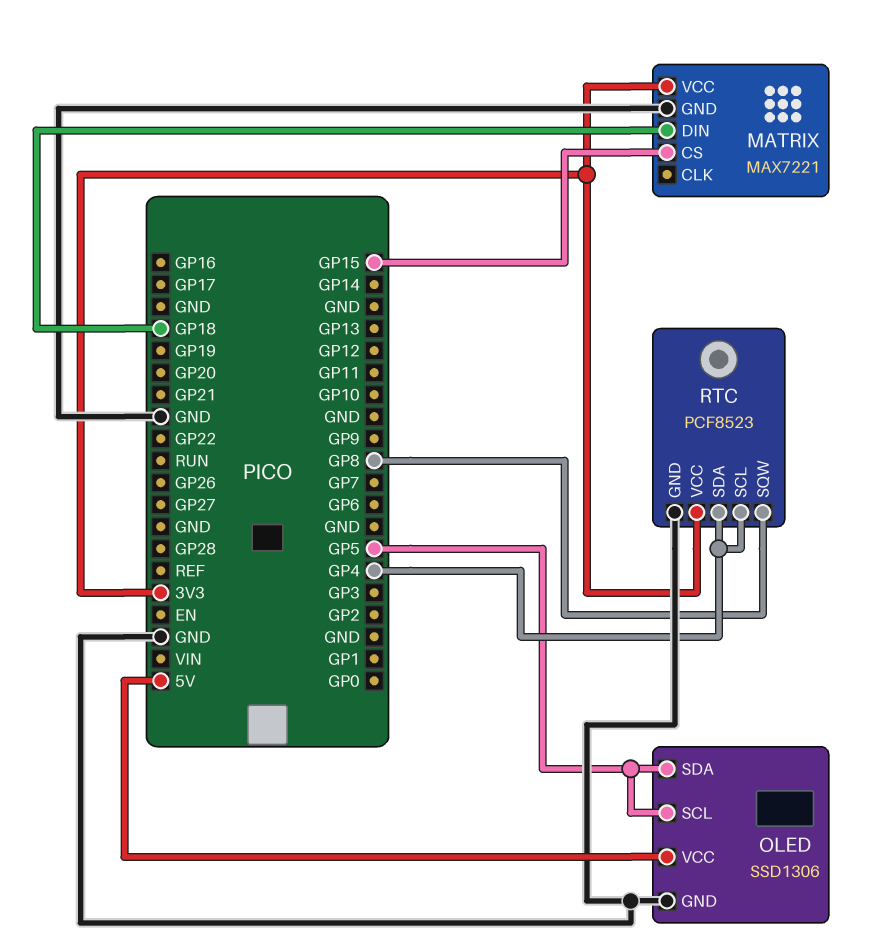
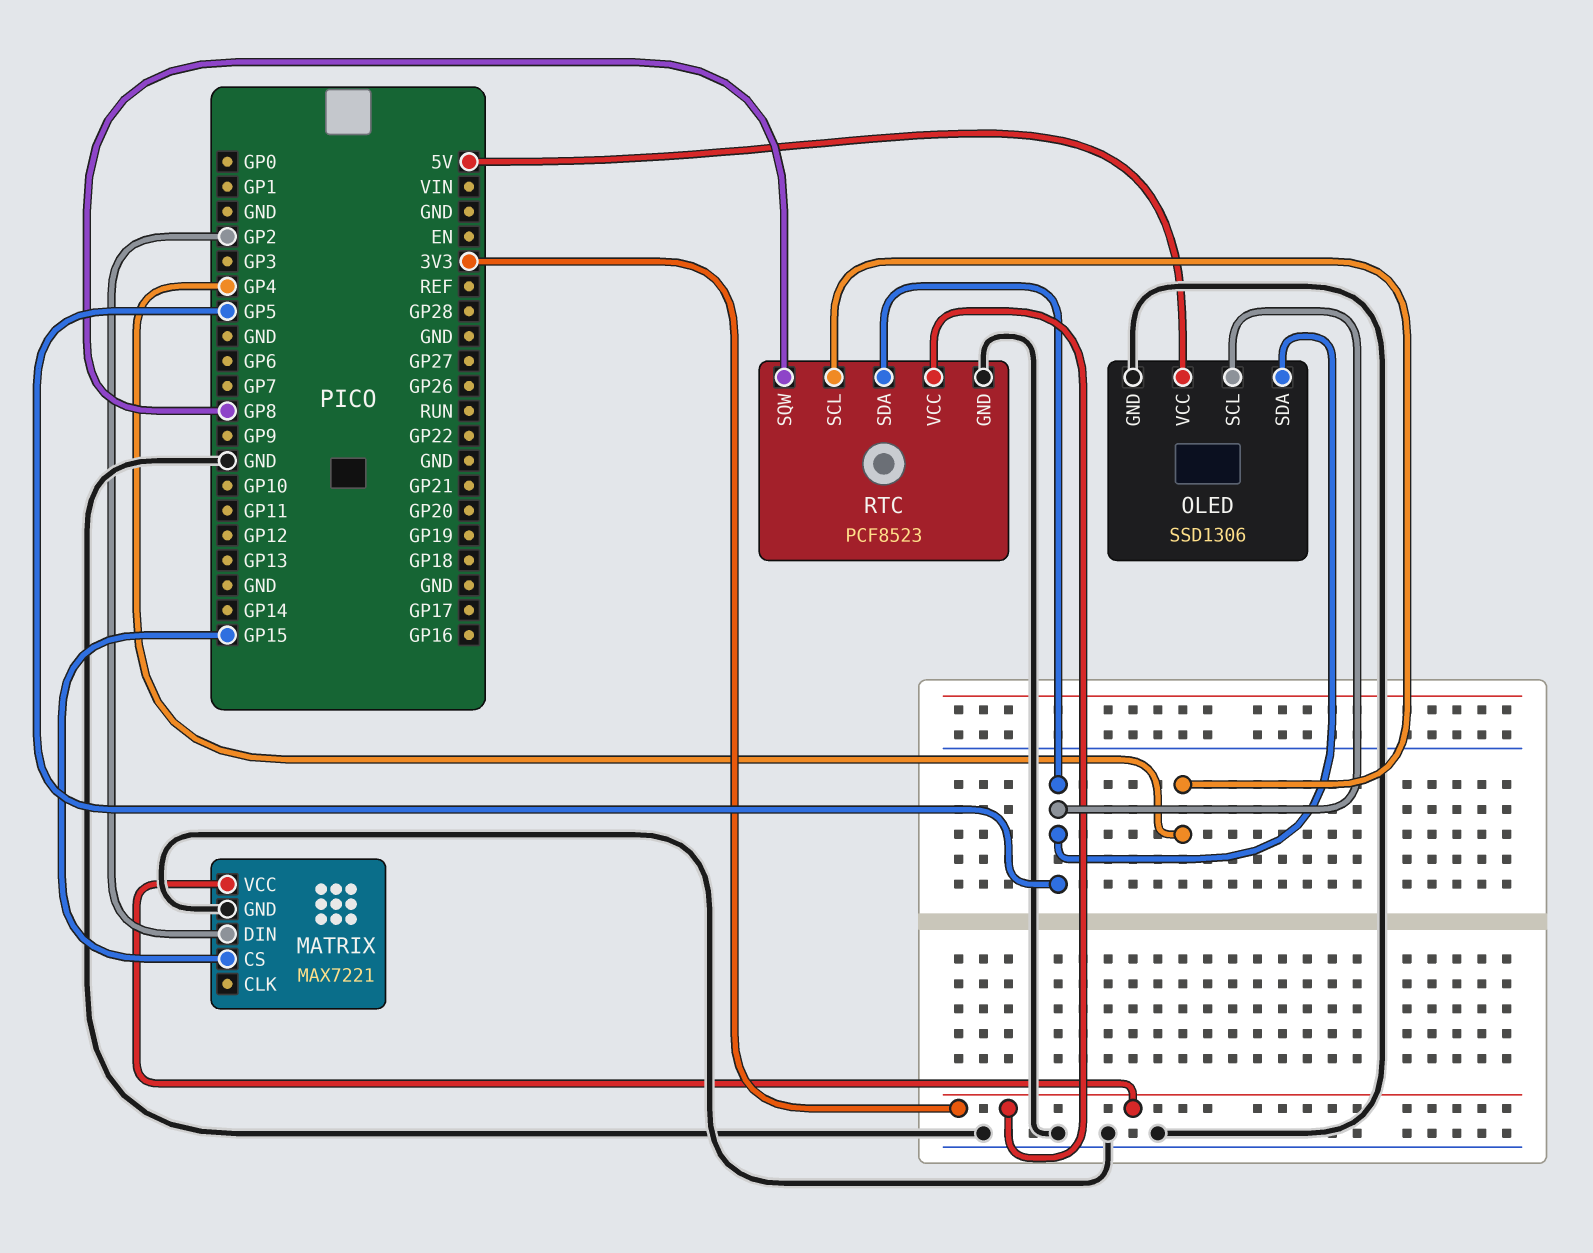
MATRIX pin DIN: GP18 -> GP2
RTC pin SDA: GP4 -> GP5

